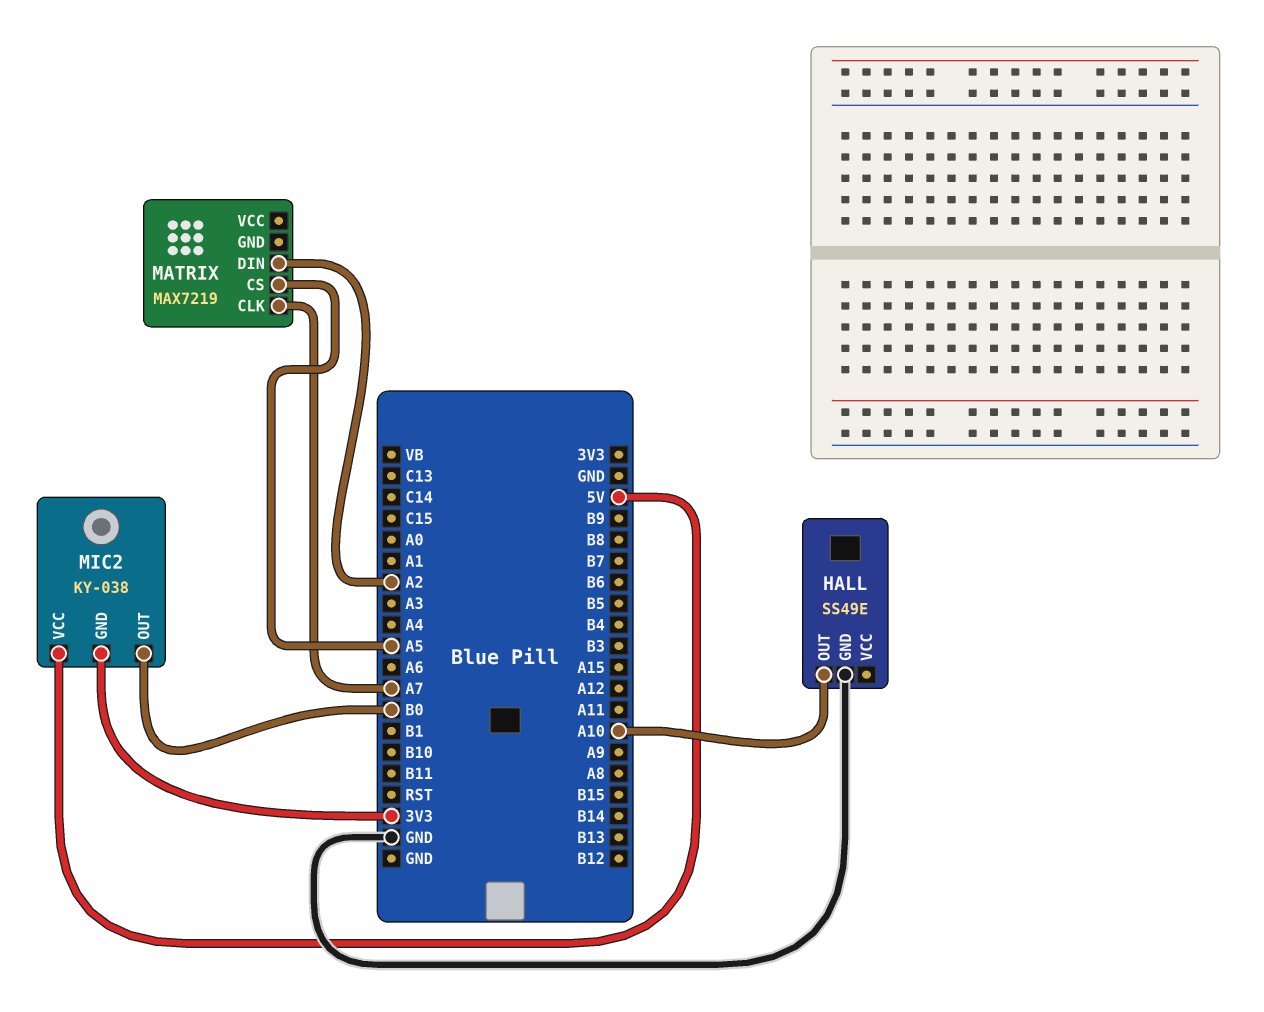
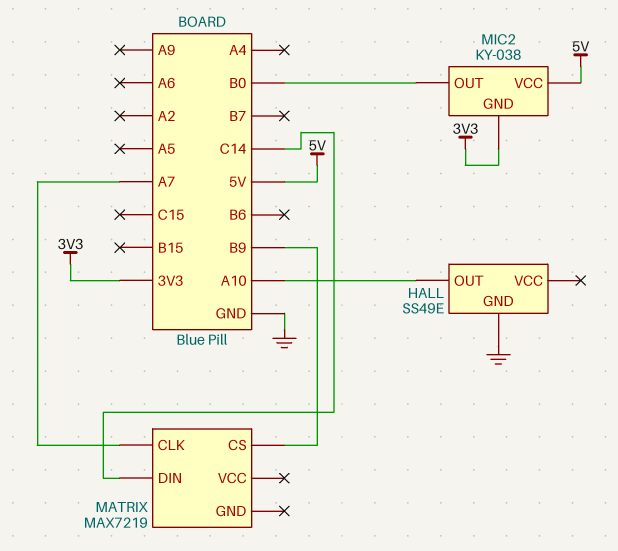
MATRIX pin CS: A5 -> B9
MATRIX pin DIN: A2 -> C14

